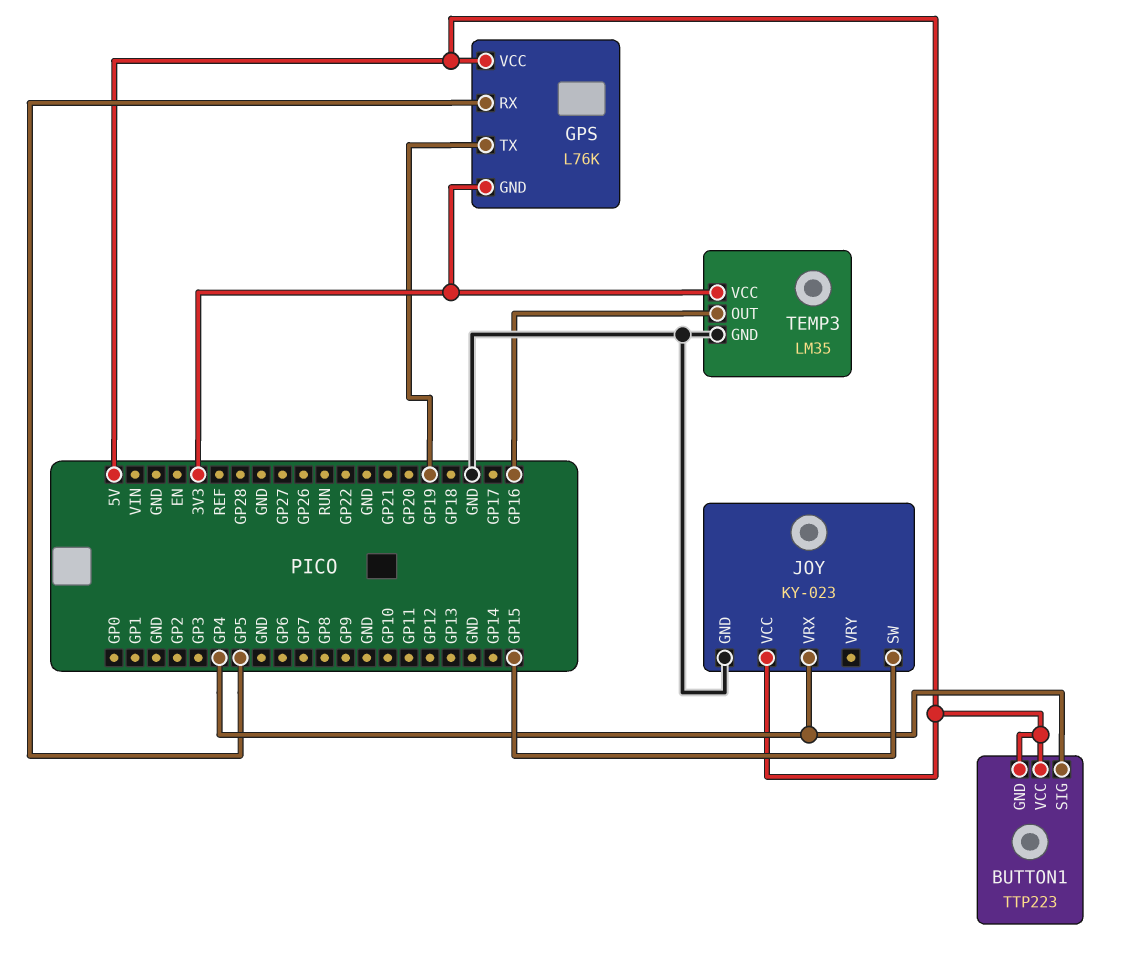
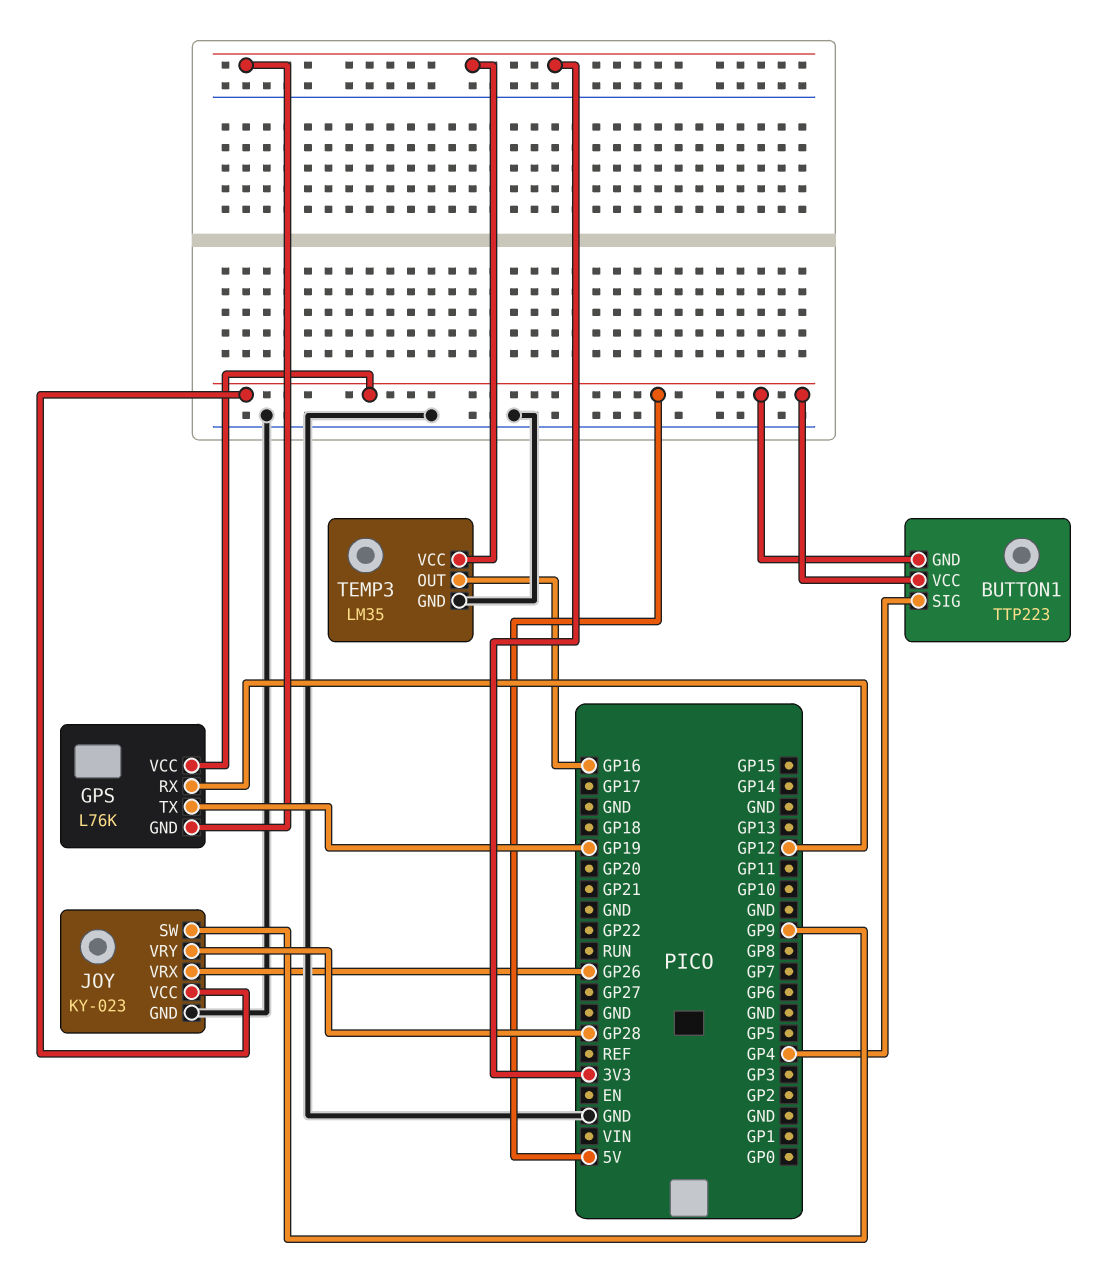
GPS pin RX: GP5 -> GP12
JOY pin SW: GP15 -> GP9
JOY pin VRX: GP4 -> GP26
JOY pin VRY: none -> GP28

